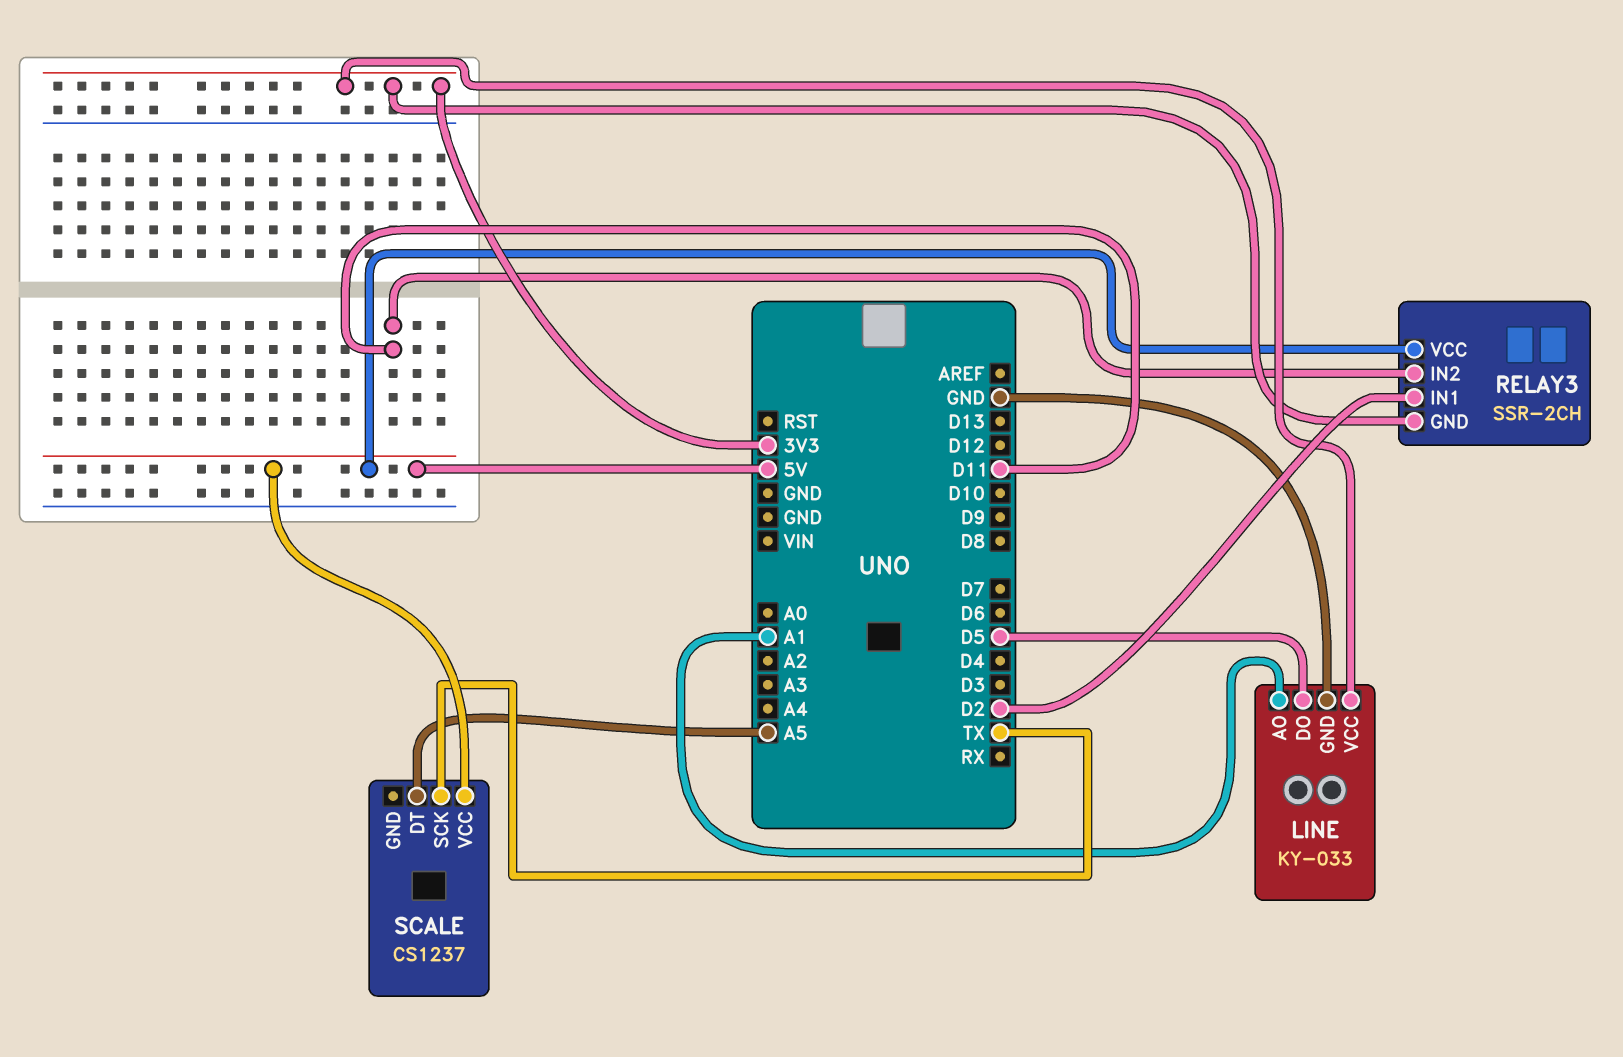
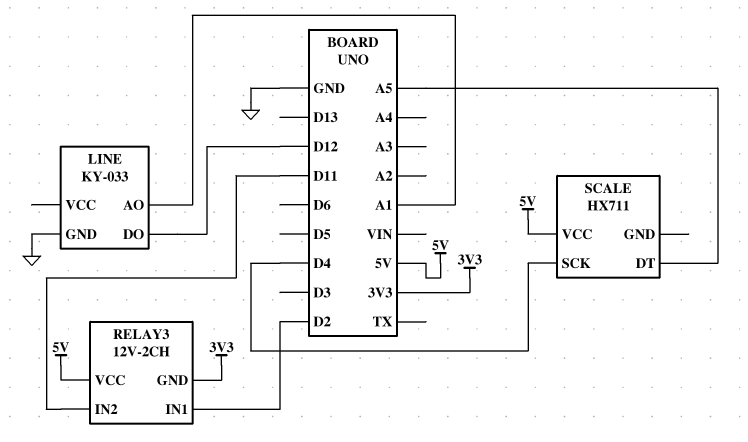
LINE pin DO: D5 -> D12
LINE pin VCC: 3V3 -> none
RELAY3: SSR-2CH -> 12V-2CH
SCALE: CS1237 -> HX711
SCALE pin SCK: TX -> D4

